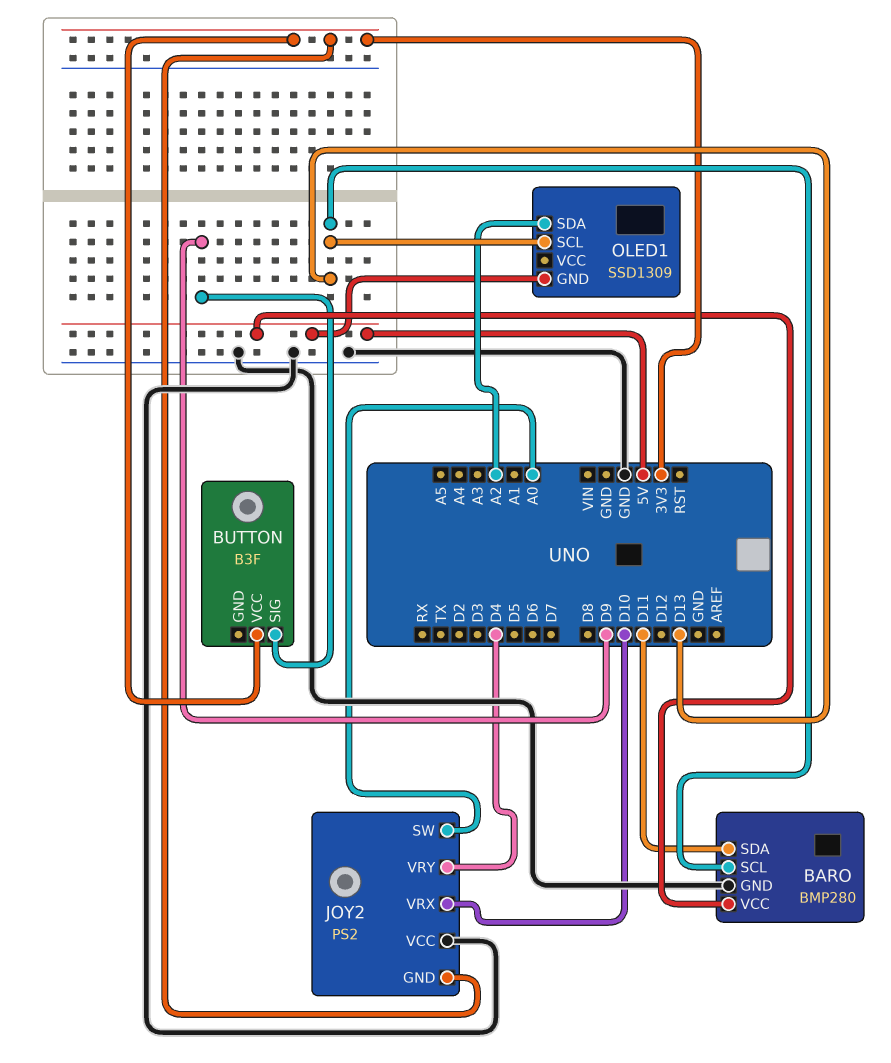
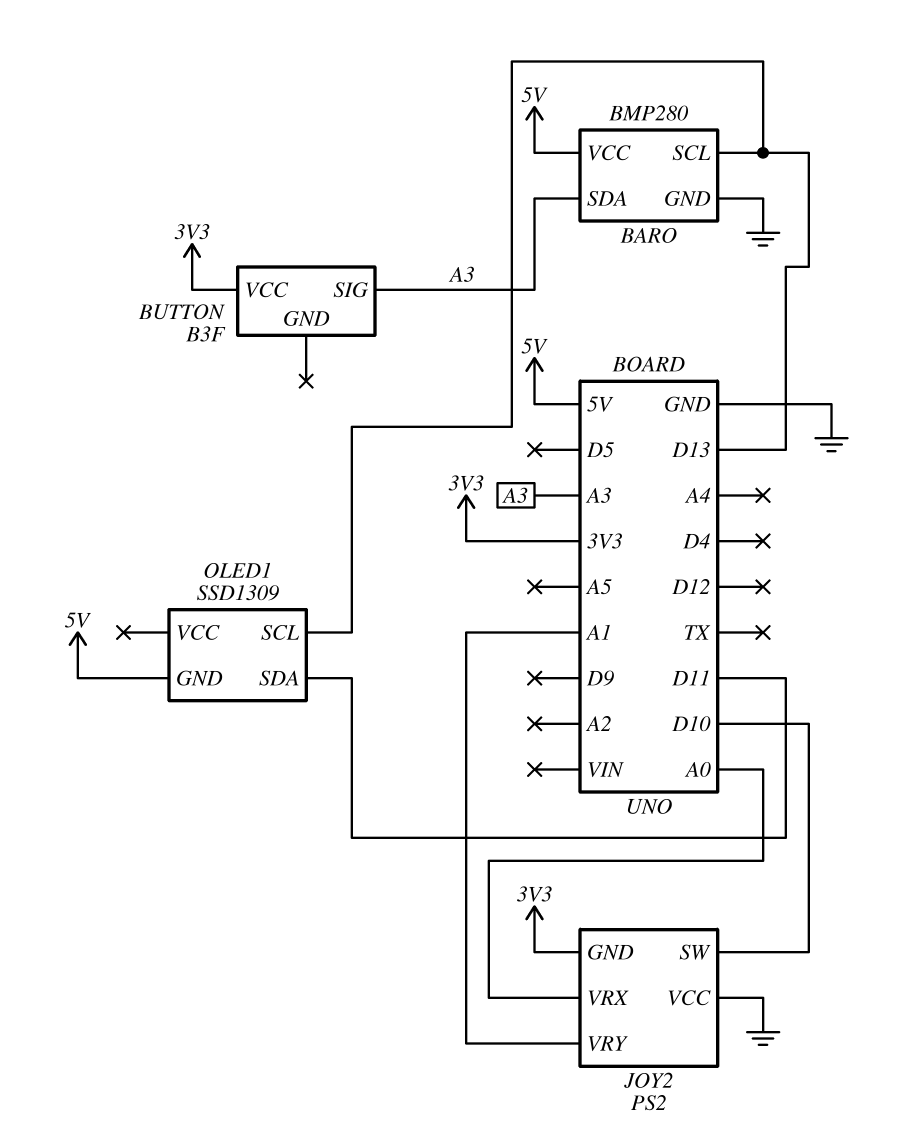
BARO pin SDA: D11 -> A3
BUTTON pin SIG: D9 -> A3
JOY2 pin SW: A0 -> D10
JOY2 pin VRX: D10 -> A0
JOY2 pin VRY: D4 -> A1
OLED1 pin SDA: A2 -> D11

